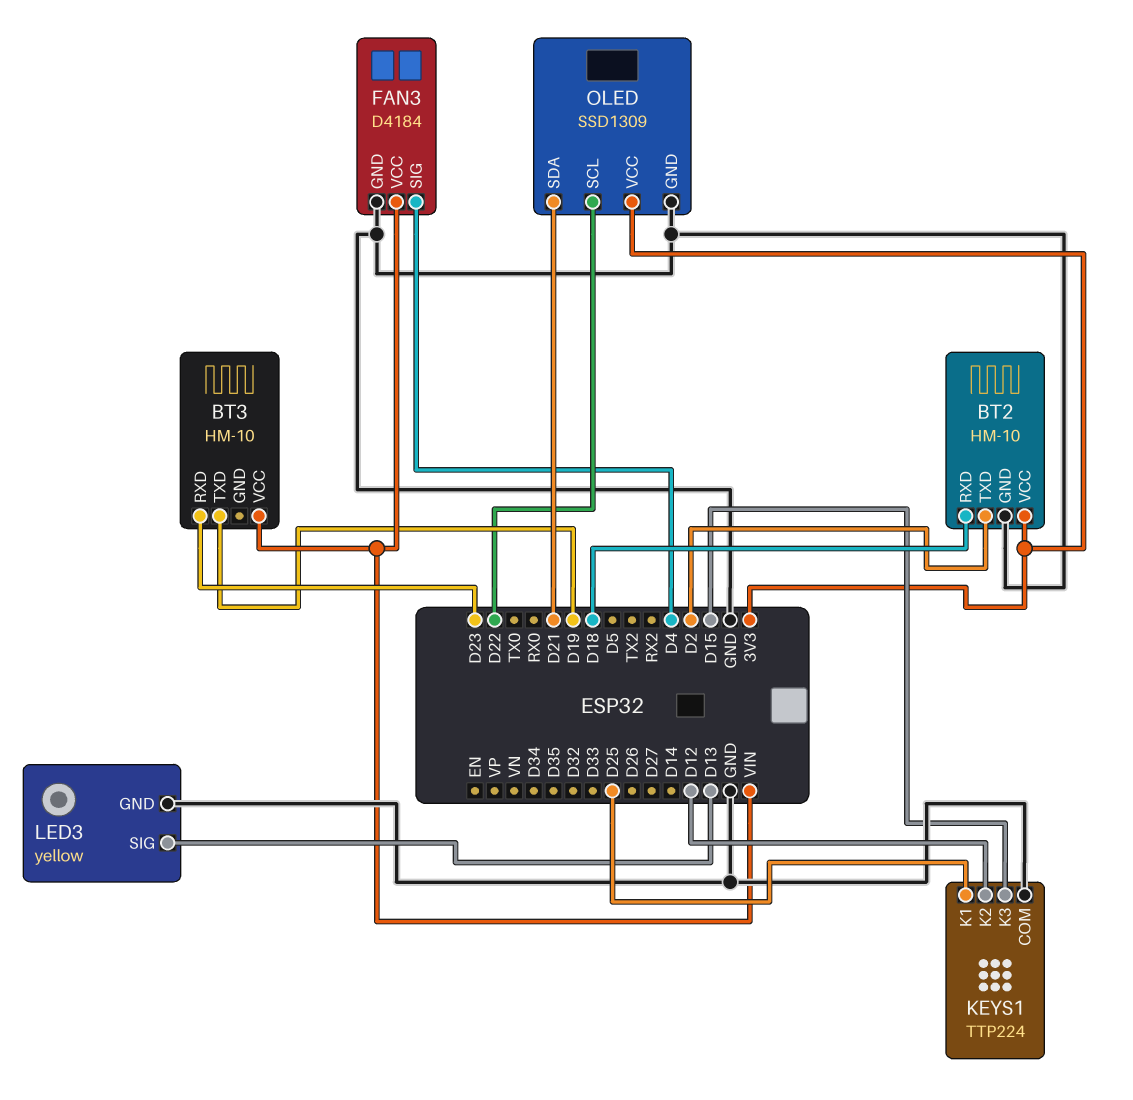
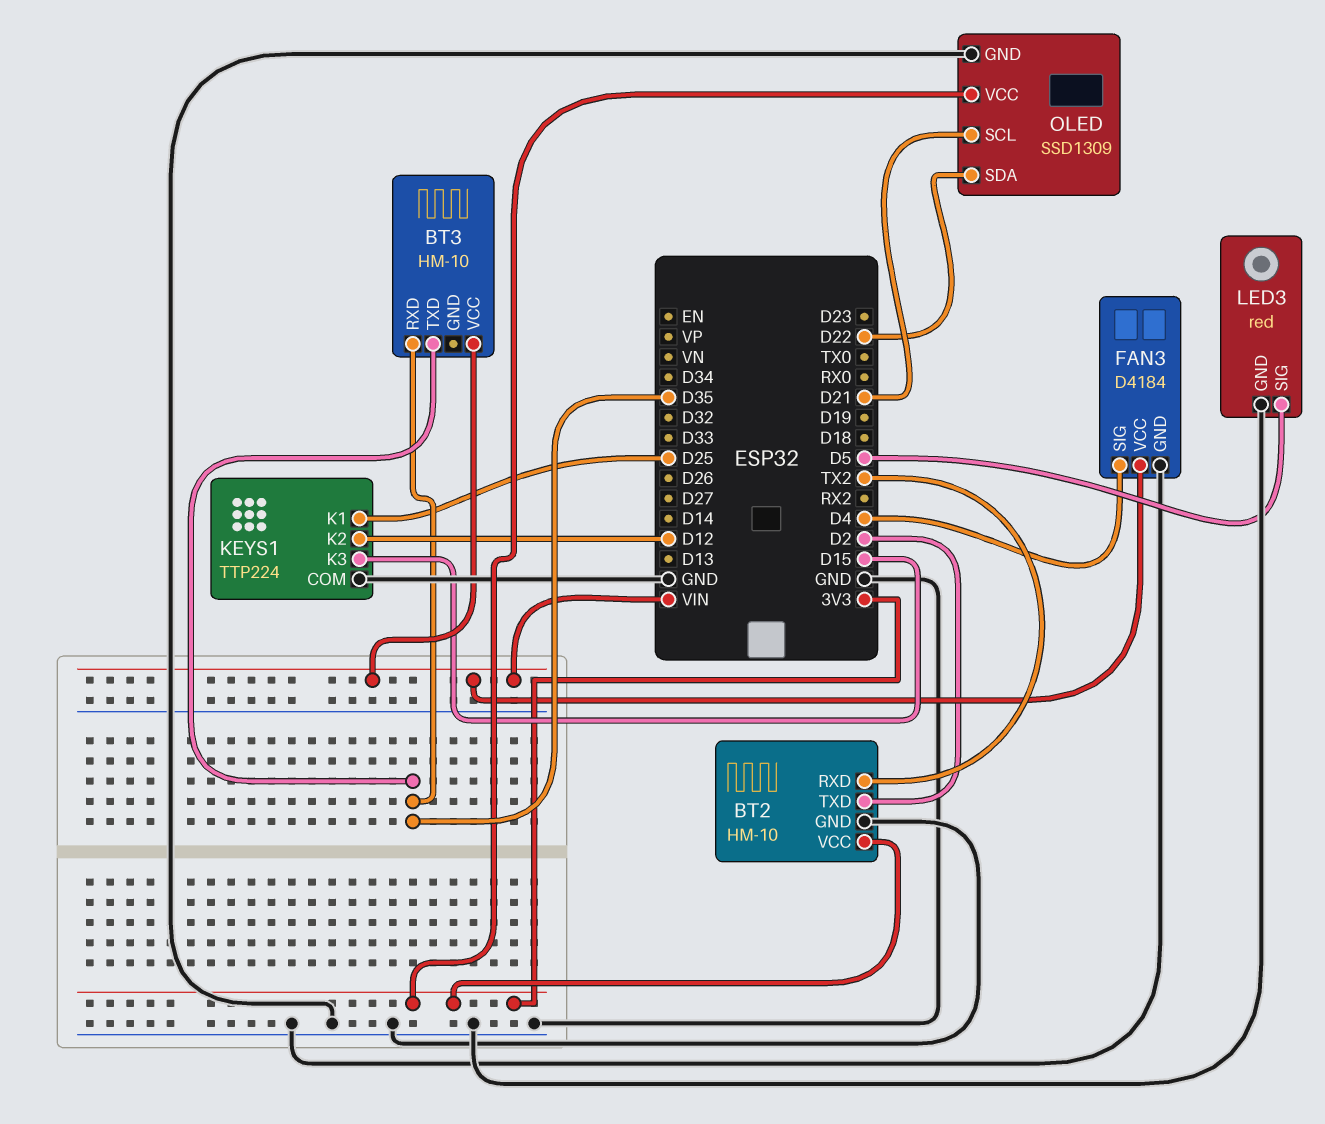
BT2 pin RXD: D18 -> TX2
BT3 pin RXD: D23 -> D35
BT3 pin TXD: D19 -> D35
LED3: yellow -> red
LED3 pin SIG: D13 -> D5
OLED pin SCL: D22 -> D21
OLED pin SDA: D21 -> D22

